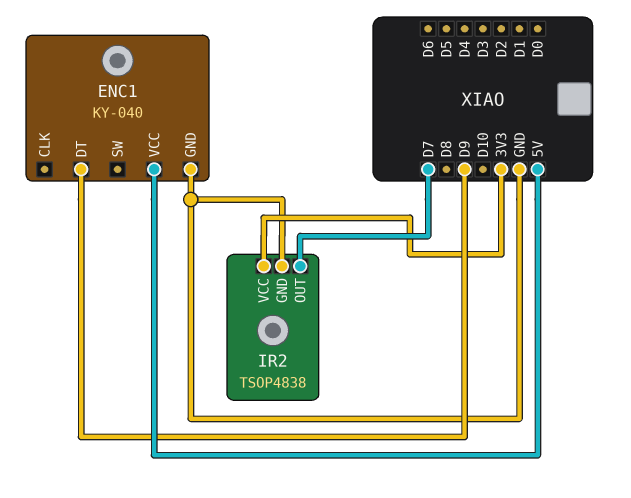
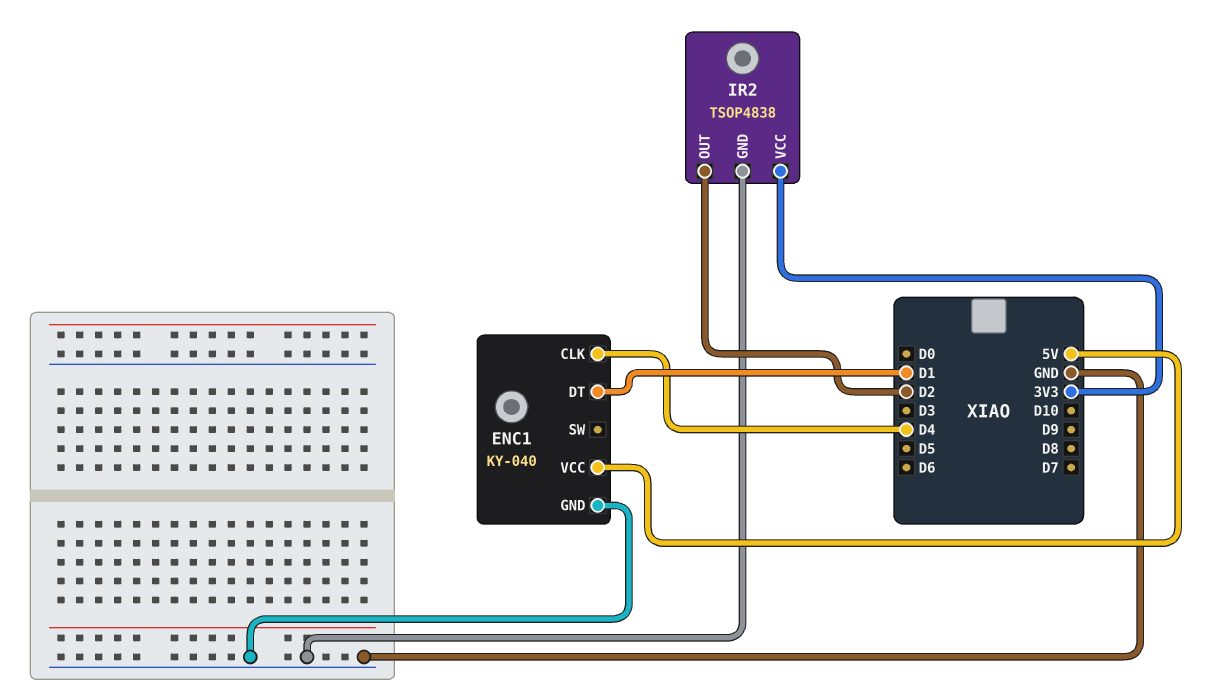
ENC1 pin CLK: none -> D4
ENC1 pin DT: D9 -> D1
IR2 pin OUT: D7 -> D2

